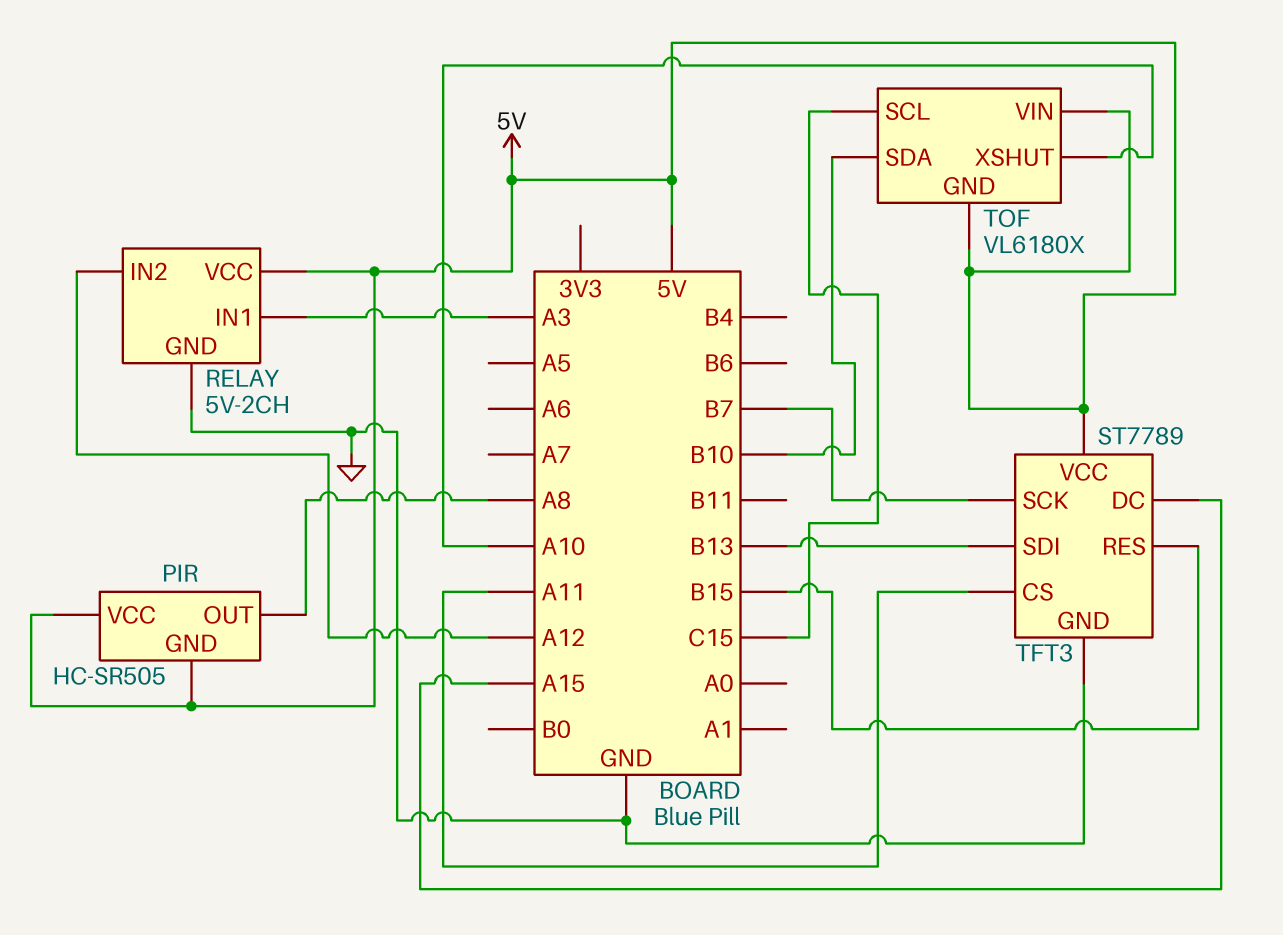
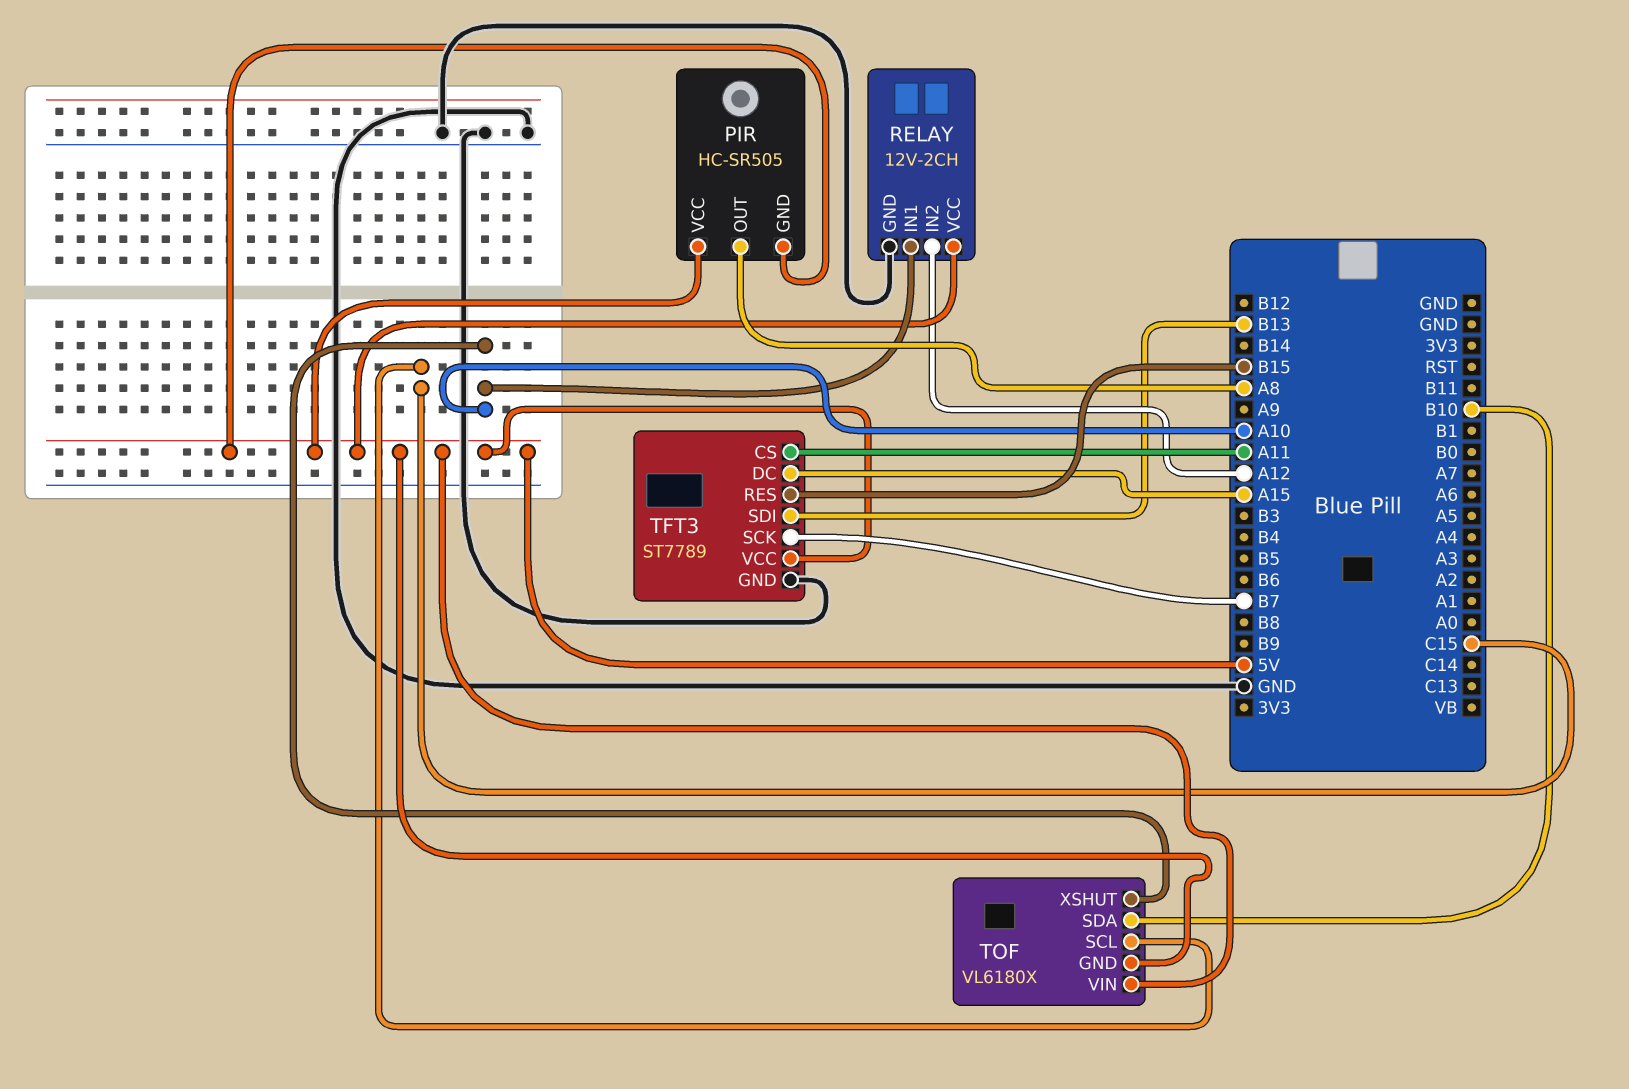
RELAY: 5V-2CH -> 12V-2CH
RELAY pin IN1: A3 -> A10

